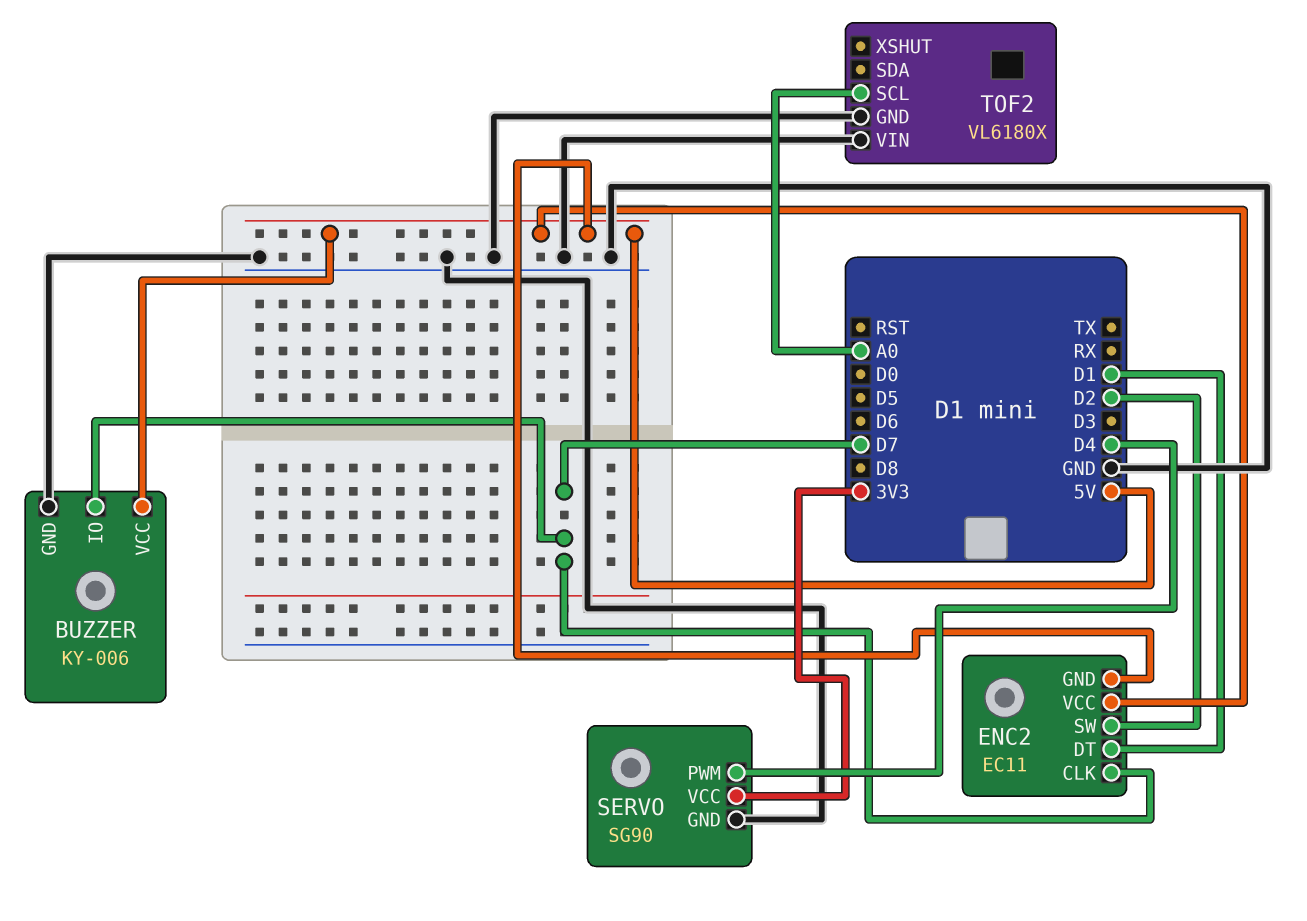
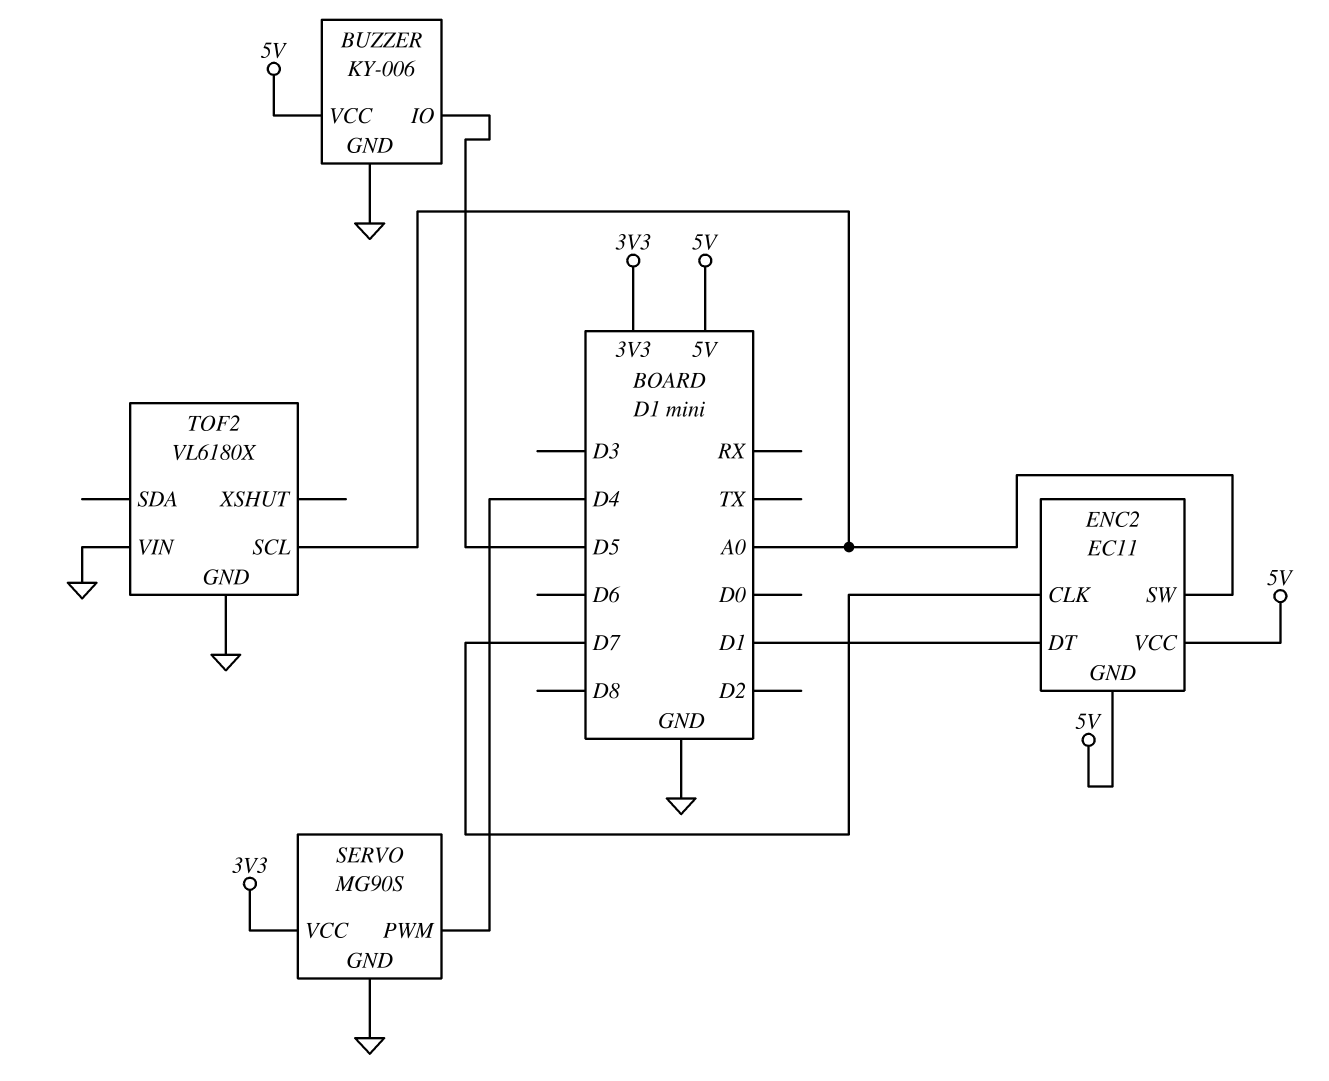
BUZZER pin IO: D7 -> D5
ENC2 pin SW: D2 -> A0
SERVO: SG90 -> MG90S

